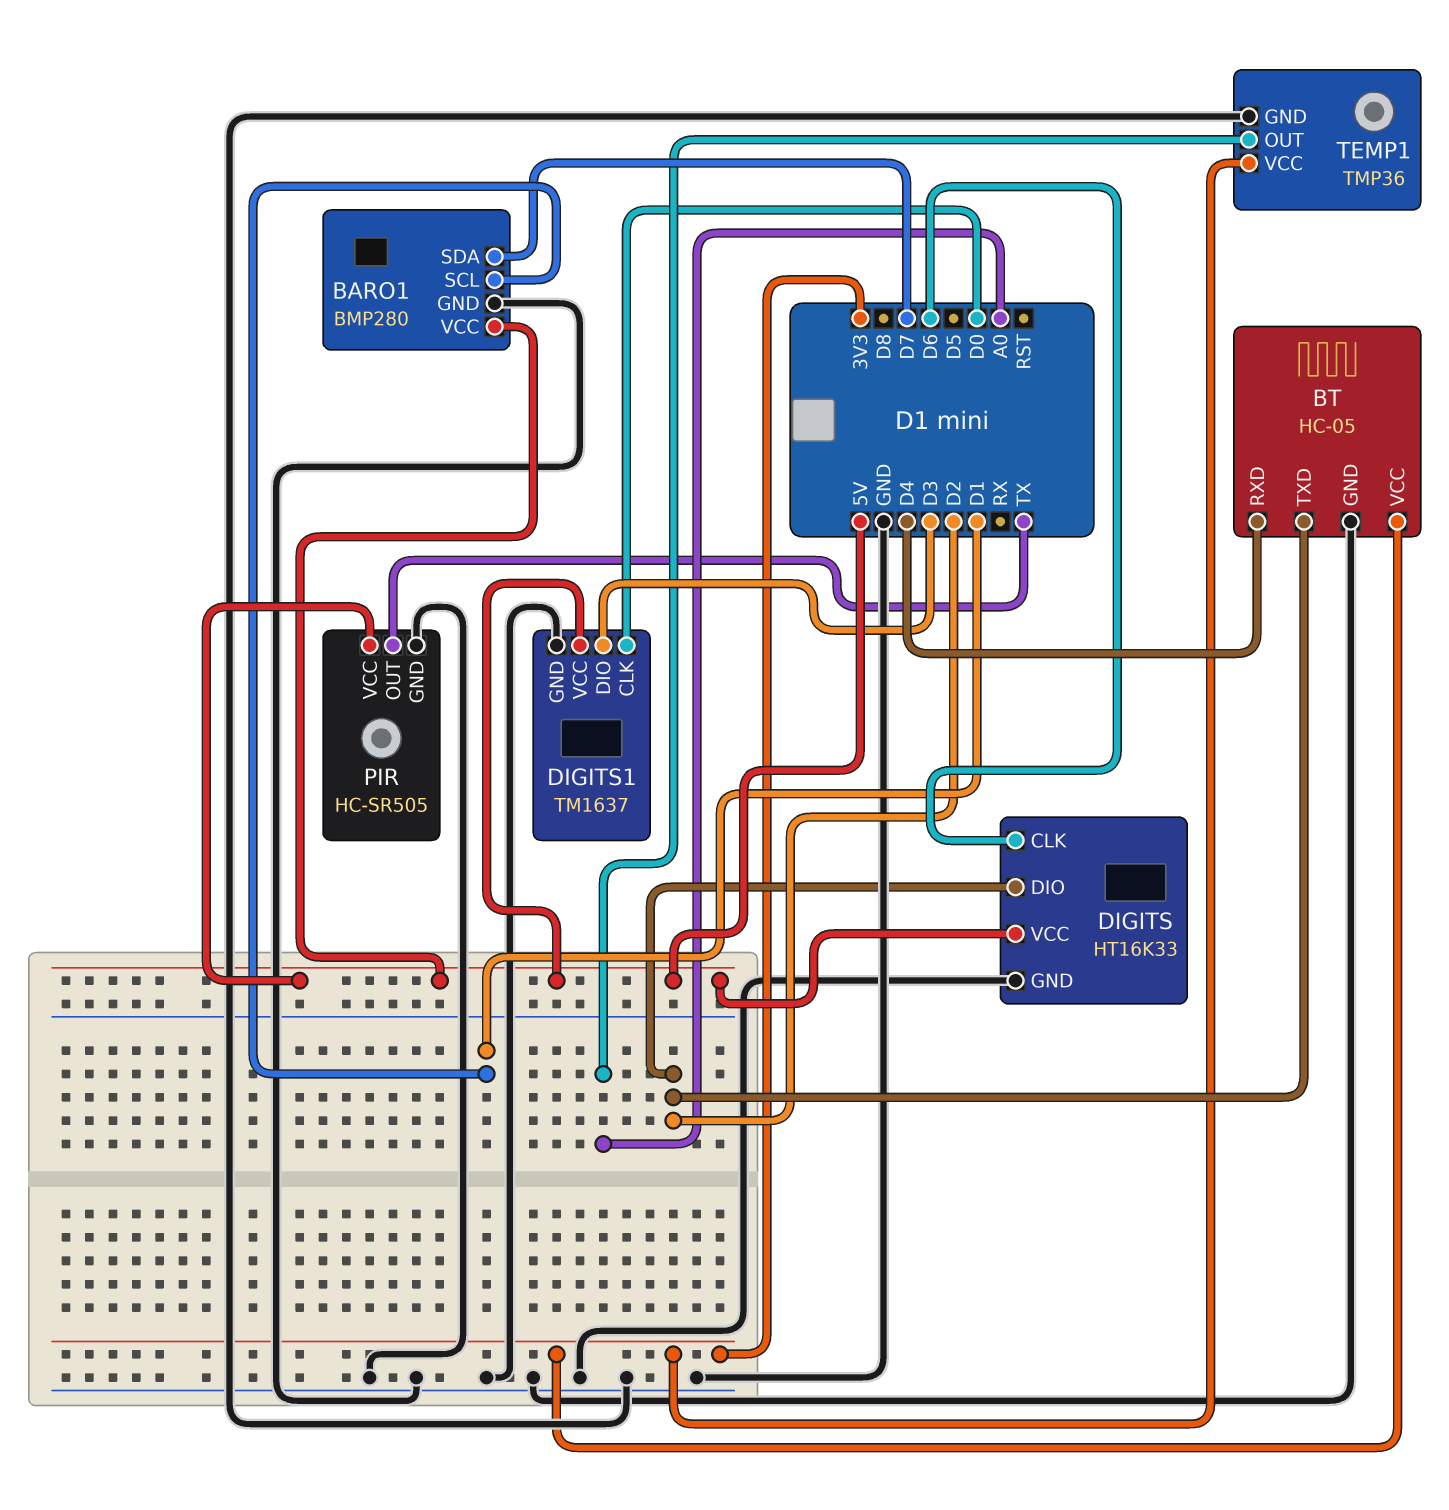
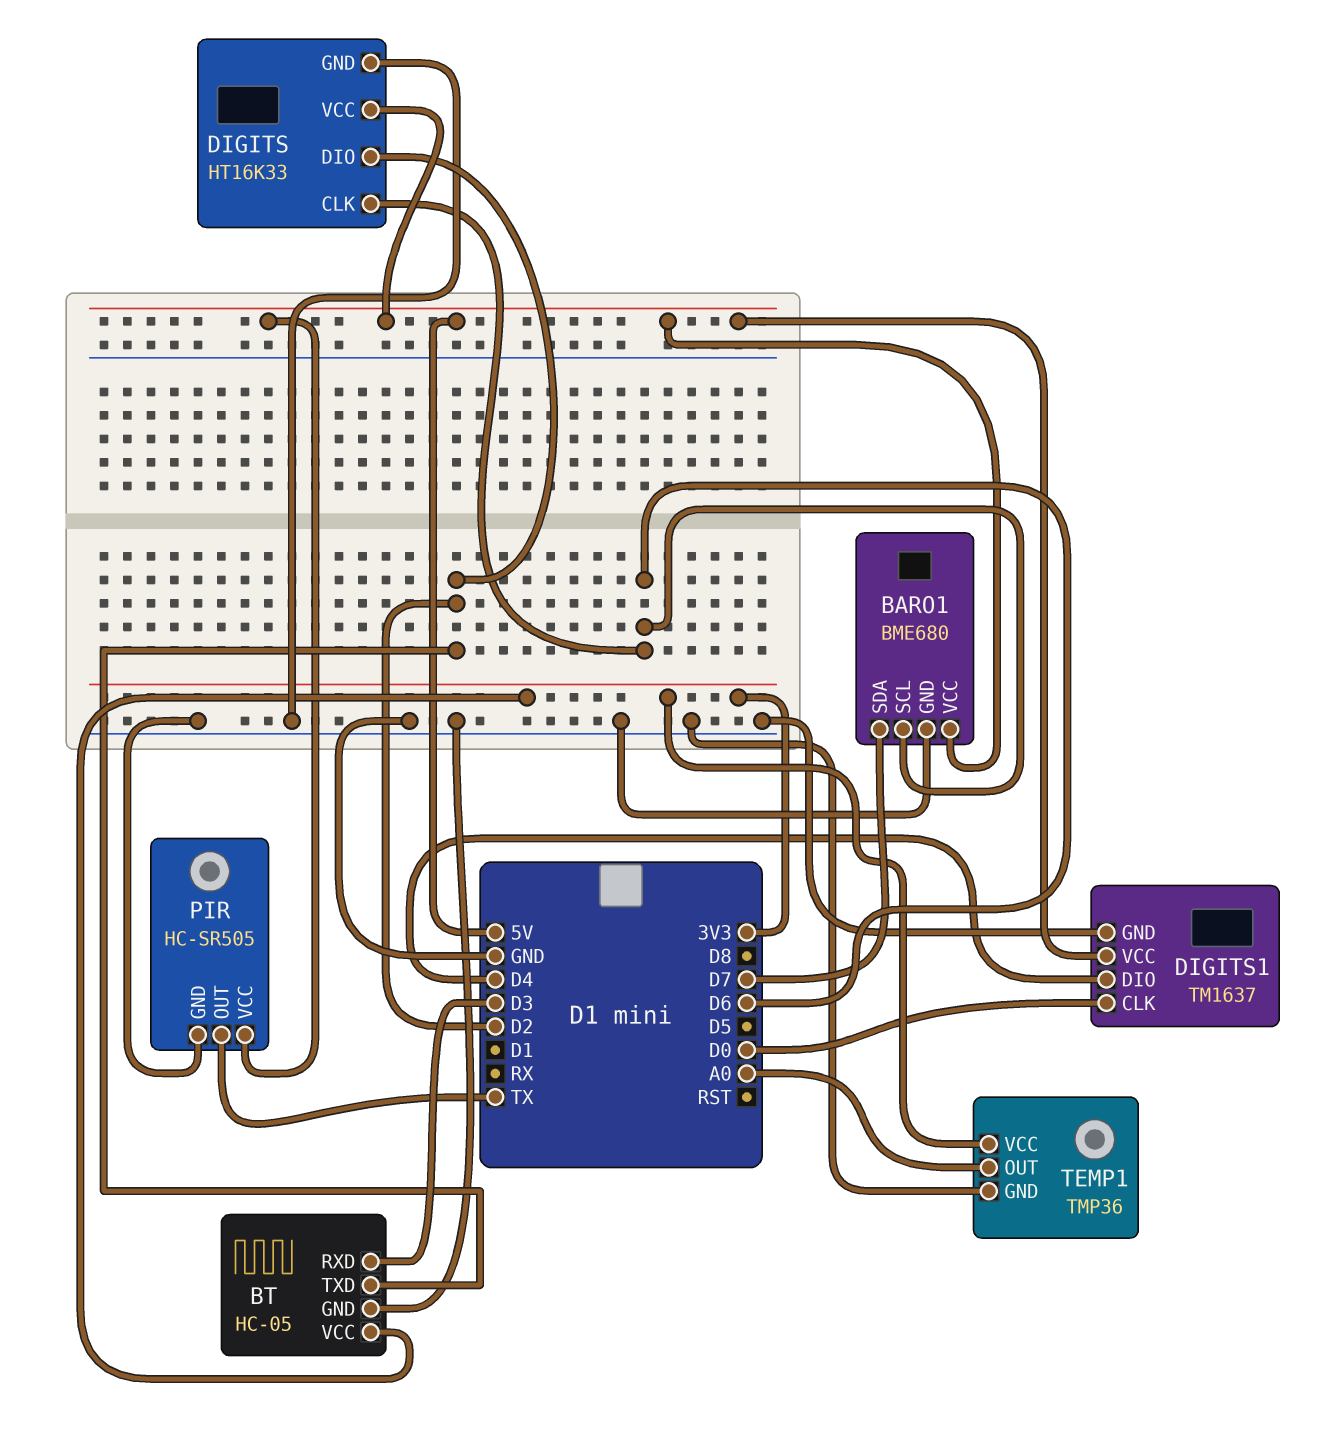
BARO1: BMP280 -> BME680
BARO1 pin SCL: D1 -> D6
BT pin RXD: D4 -> D3
DIGITS1 pin DIO: D3 -> D4

